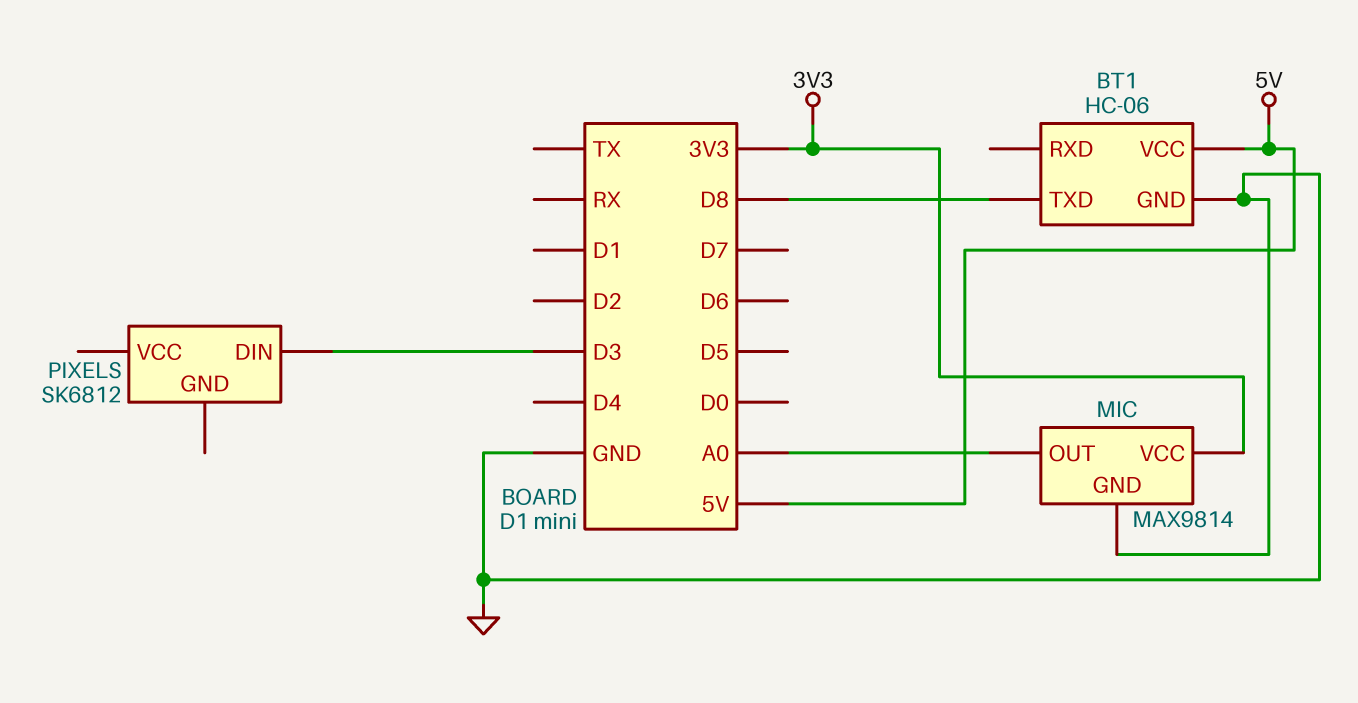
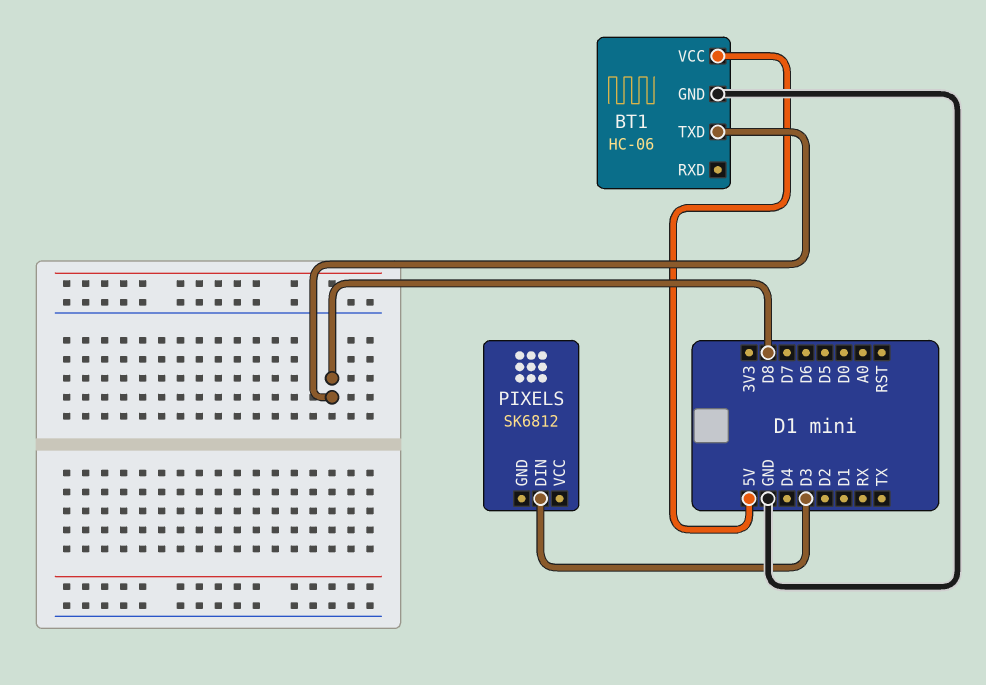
MIC: MAX9814 -> none
MIC pin GND: GND -> none
MIC pin OUT: A0 -> none
MIC pin VCC: 3V3 -> none

